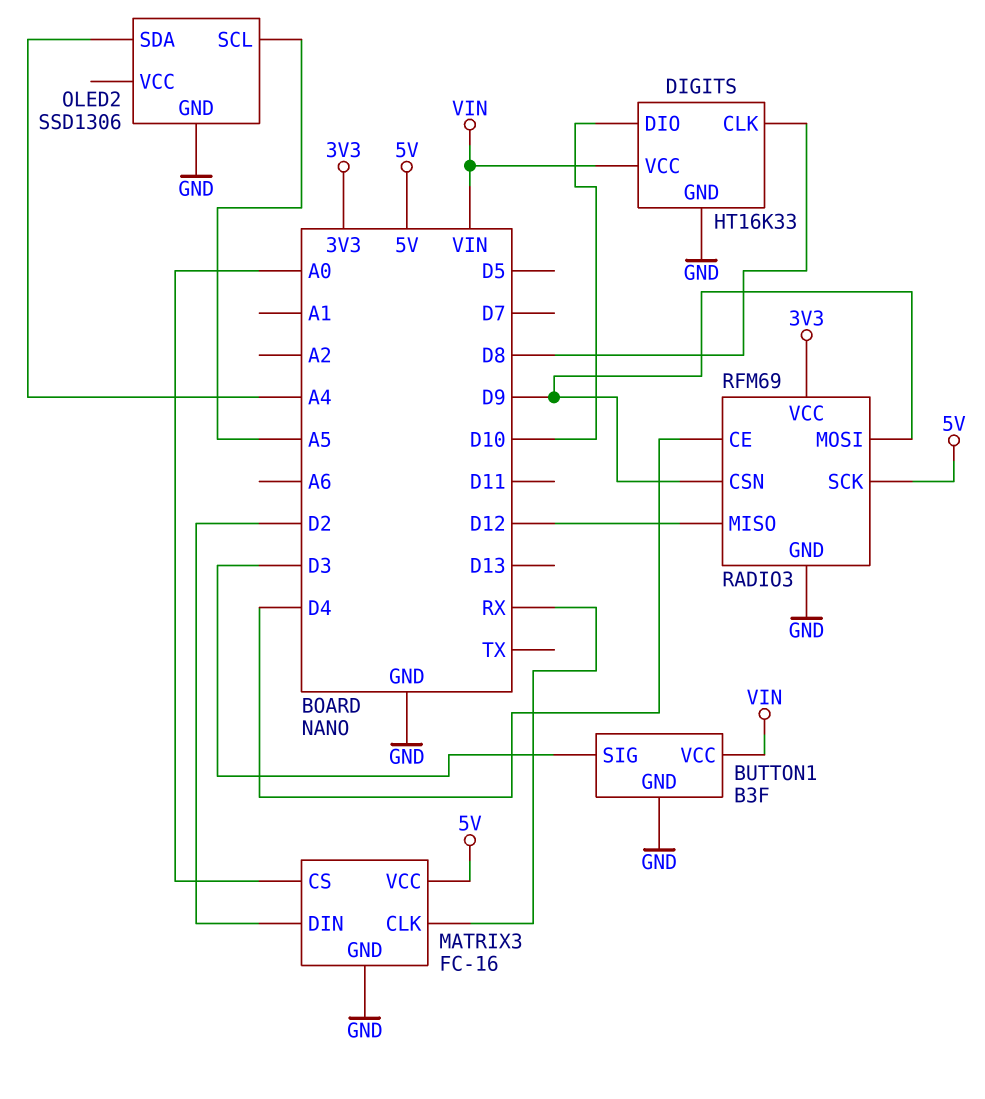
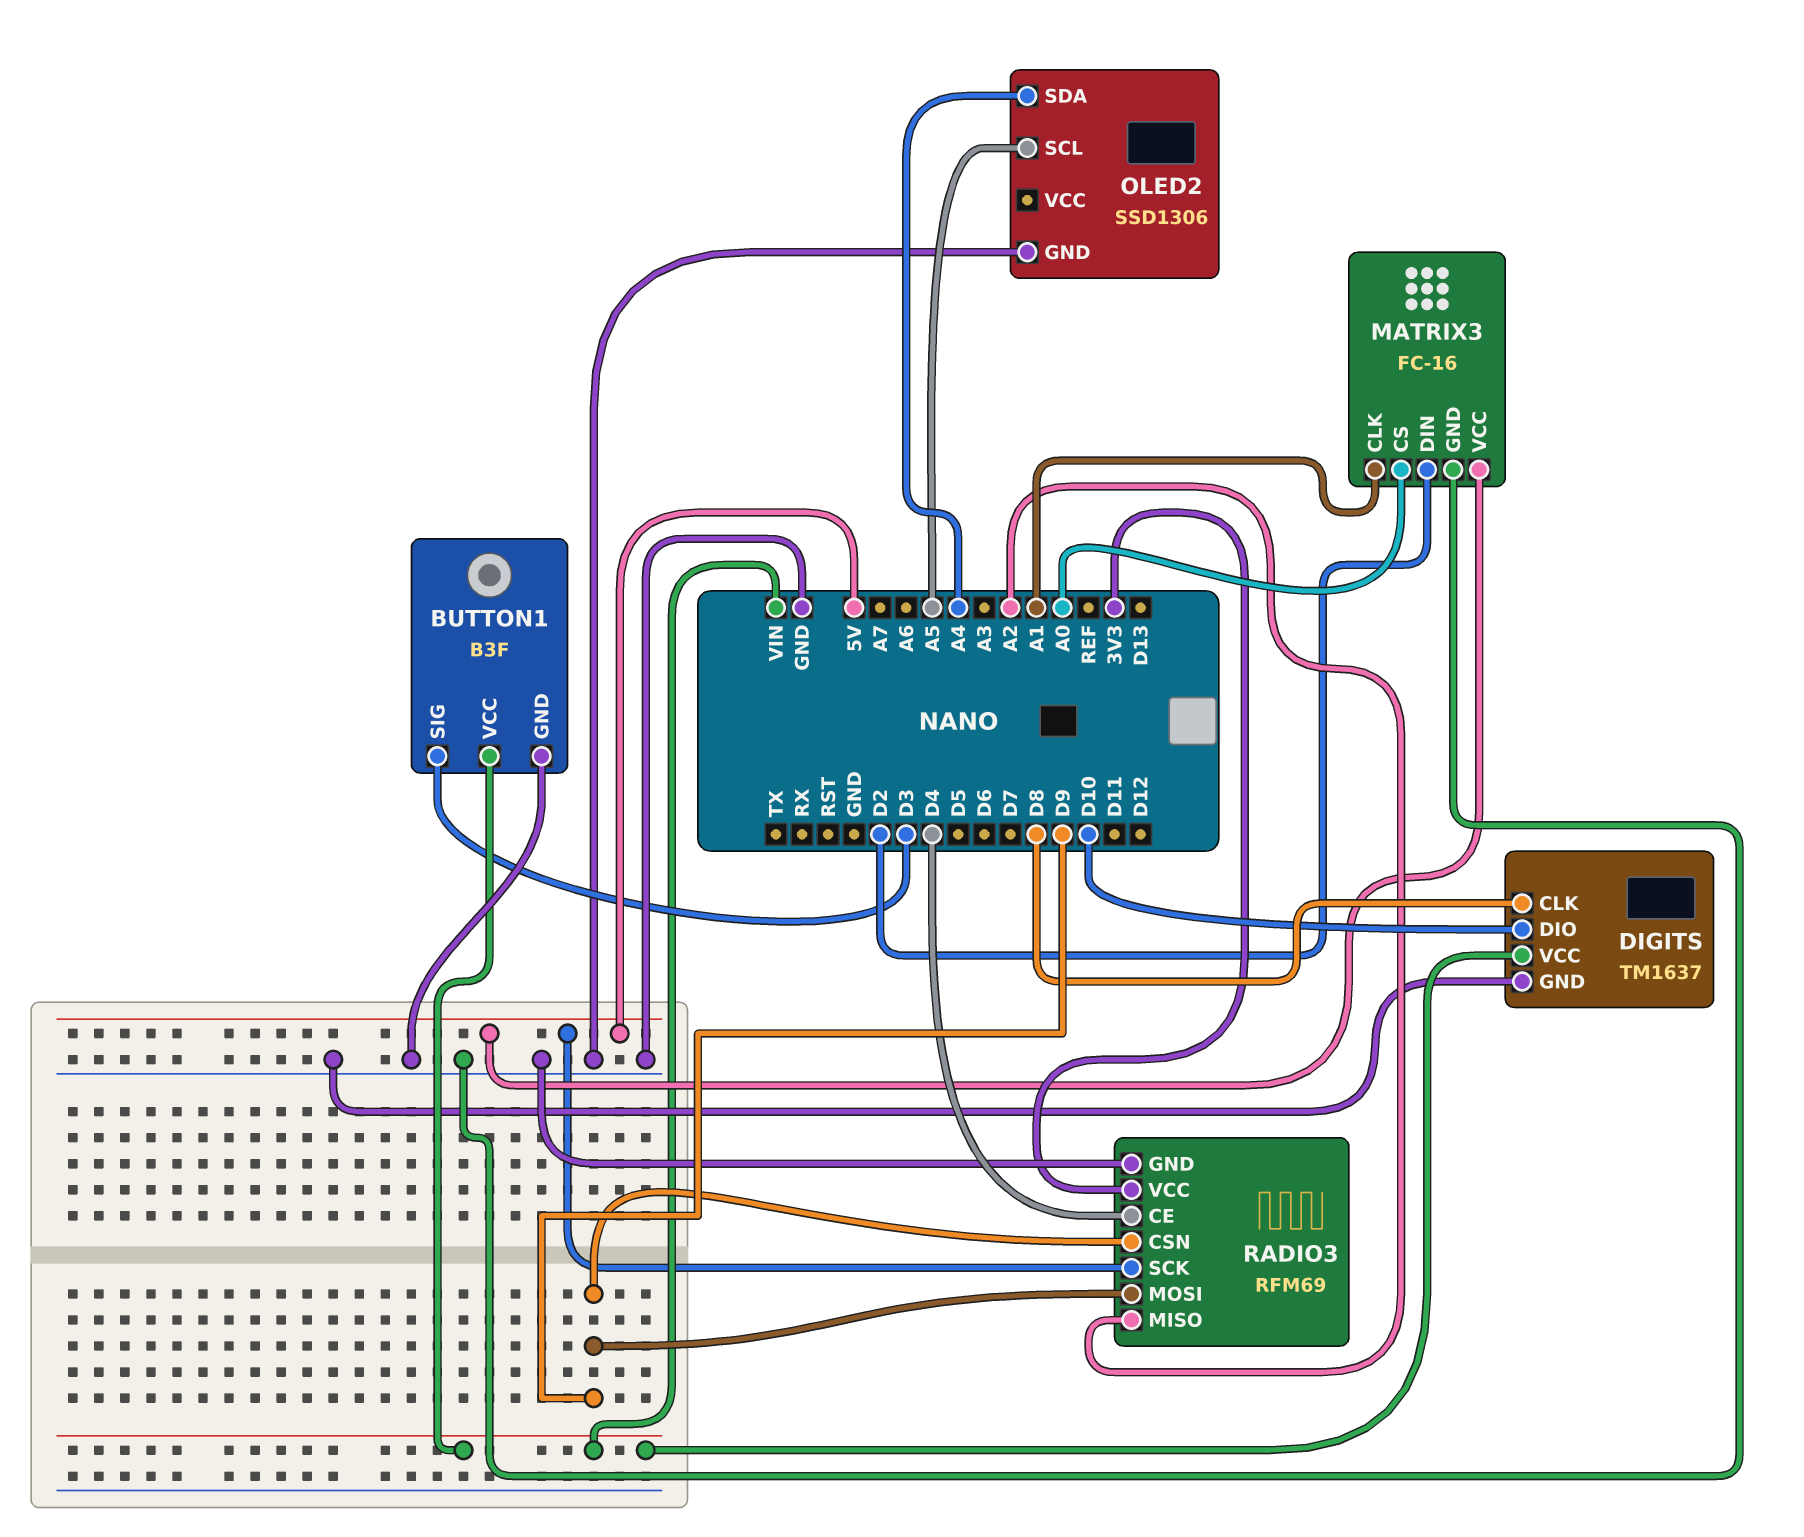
DIGITS: HT16K33 -> TM1637
MATRIX3 pin CLK: RX -> A1
RADIO3 pin MISO: D12 -> A2

